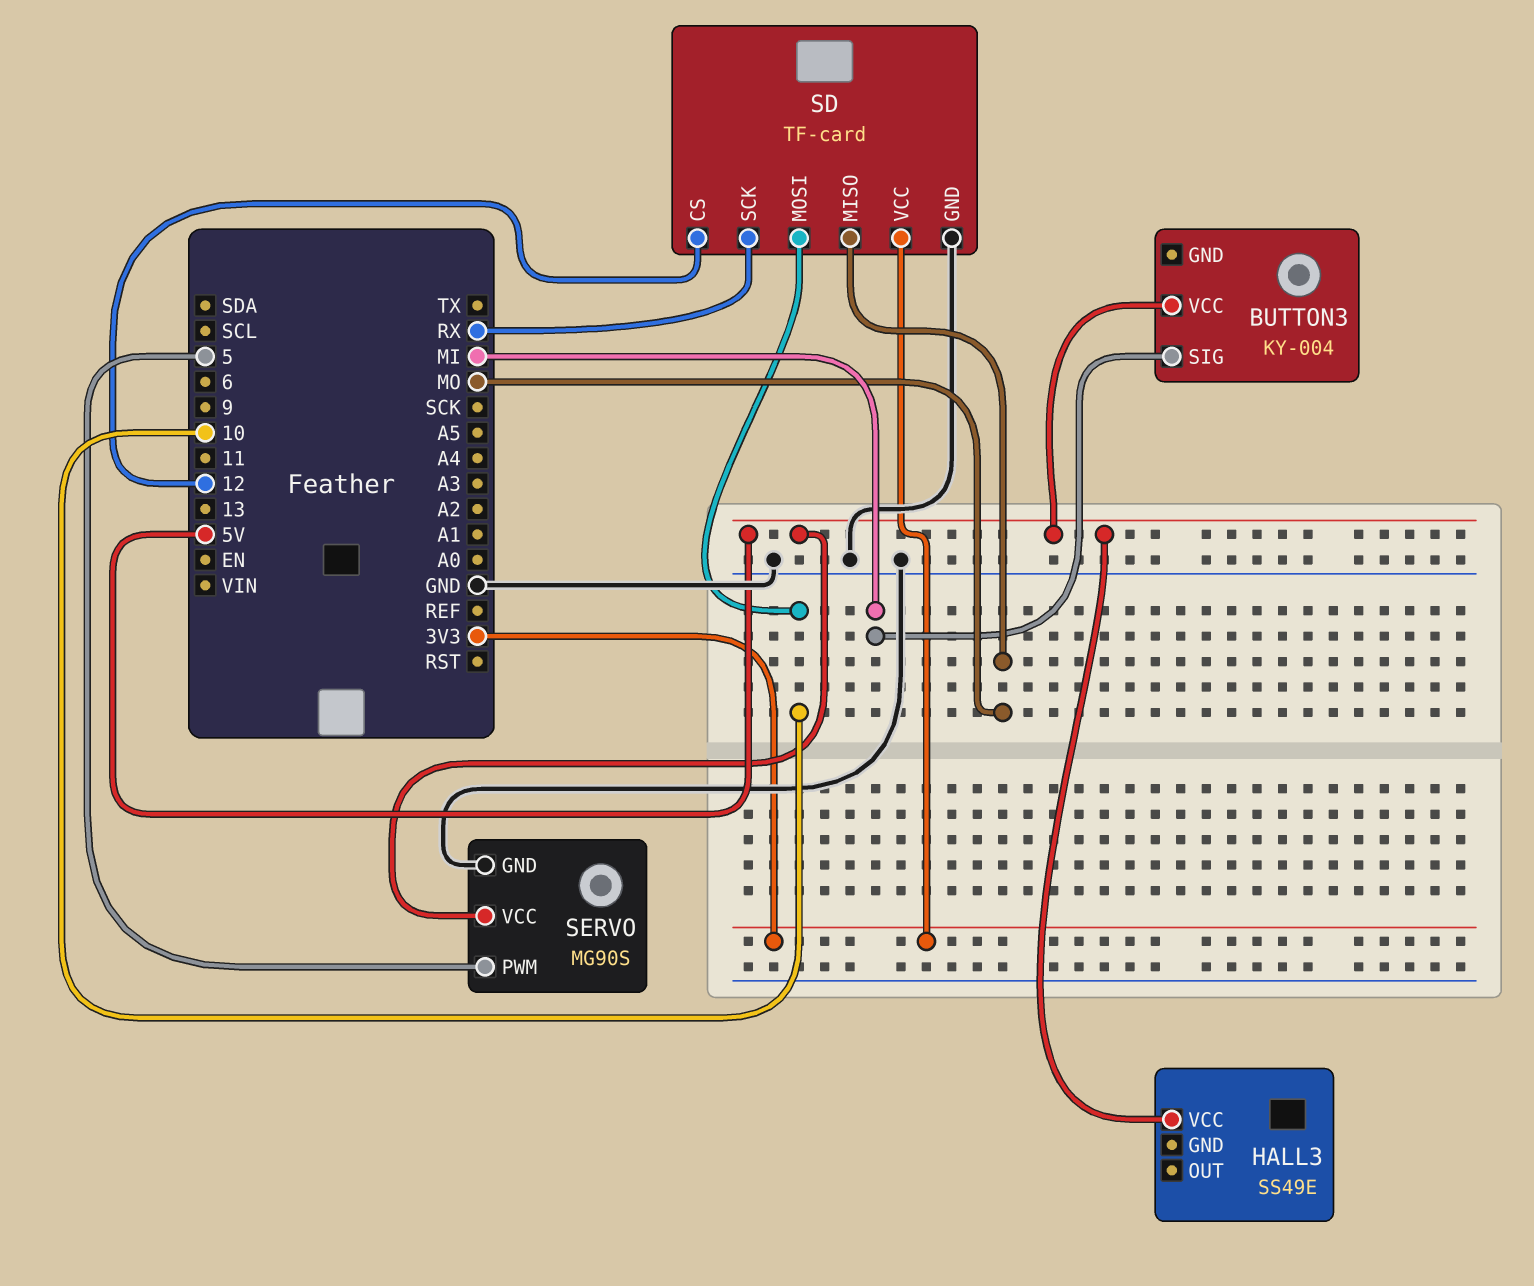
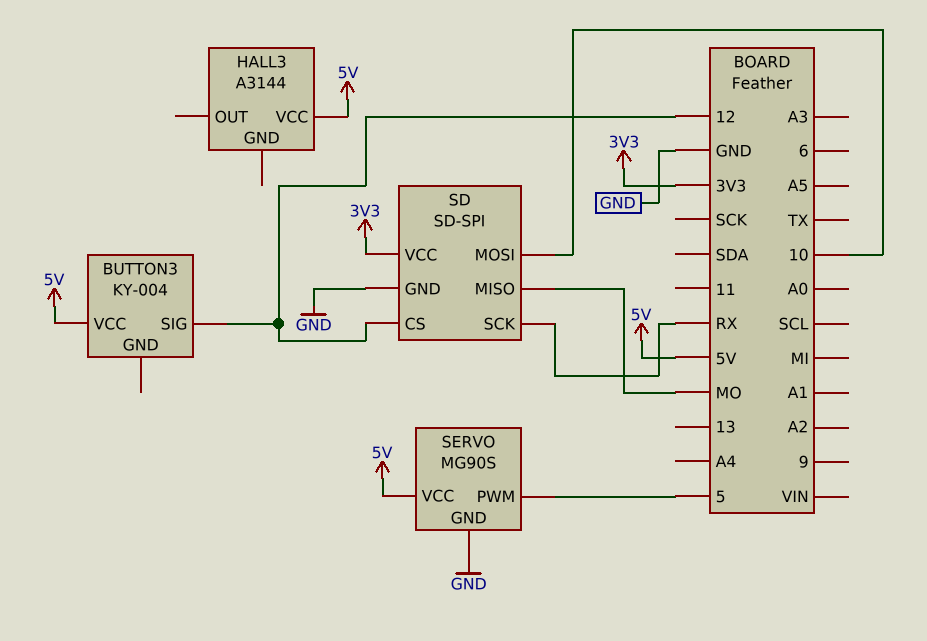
BUTTON3 pin SIG: MI -> 12
HALL3: SS49E -> A3144
SD: TF-card -> SD-SPI

